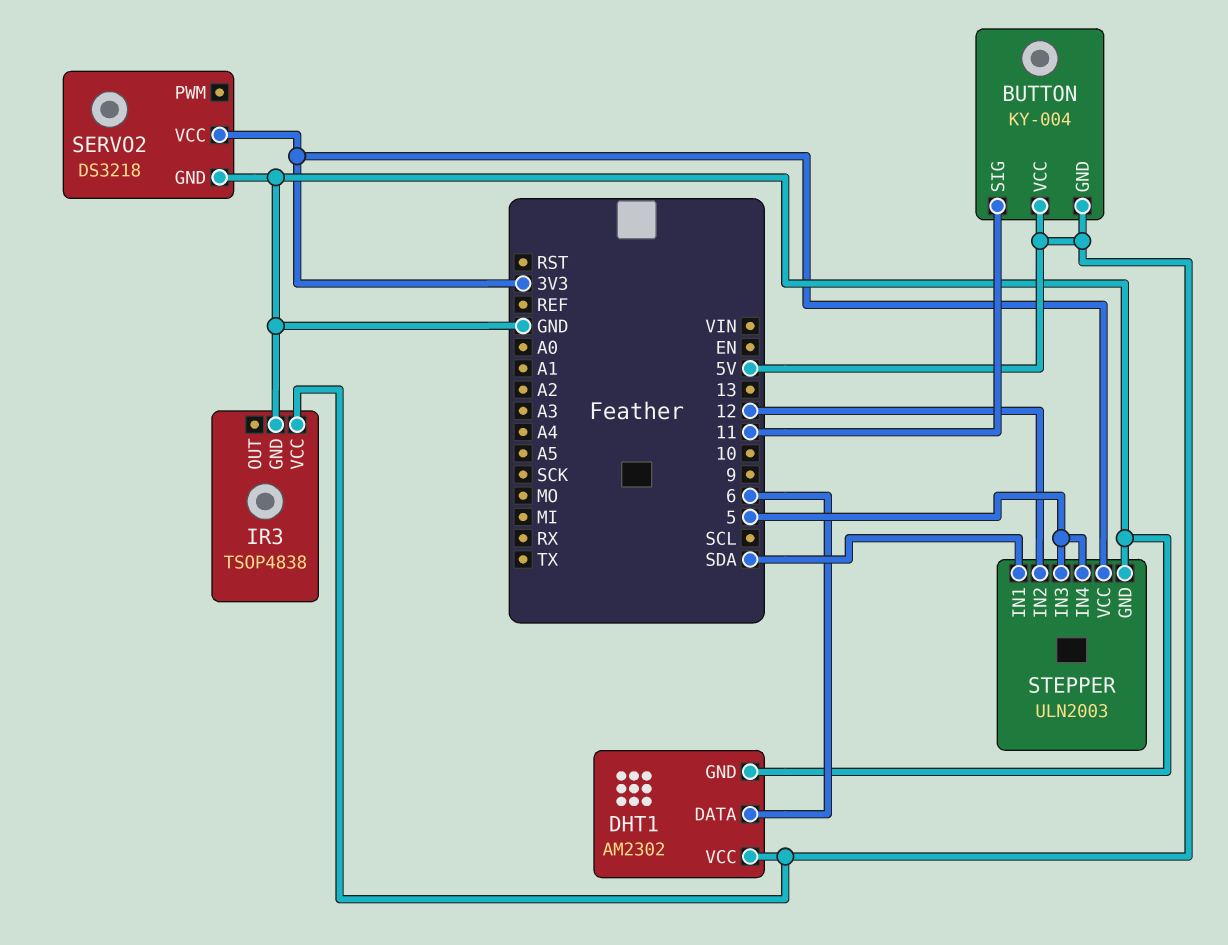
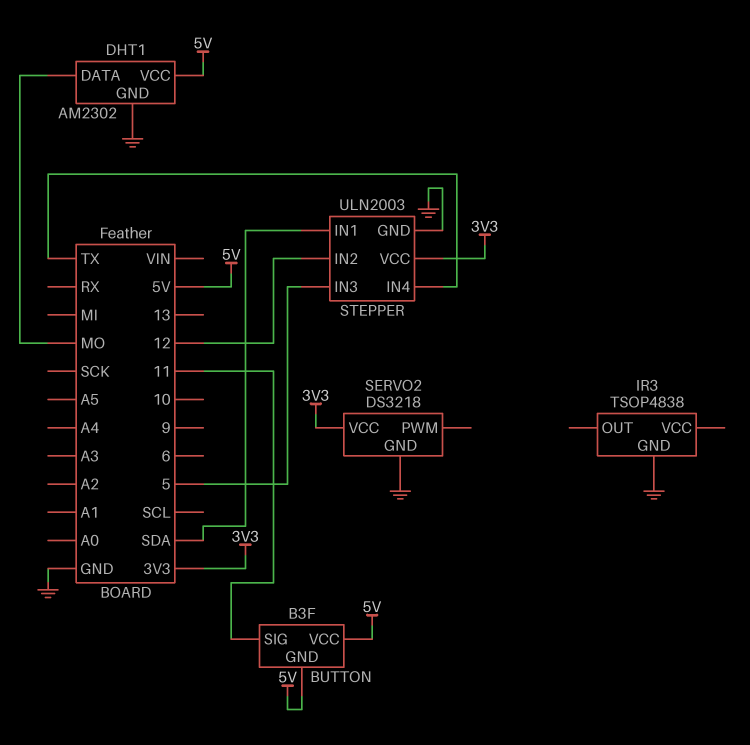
BUTTON: KY-004 -> B3F
DHT1 pin DATA: 6 -> MO
IR3 pin VCC: 5V -> none
STEPPER pin IN4: 5 -> TX

